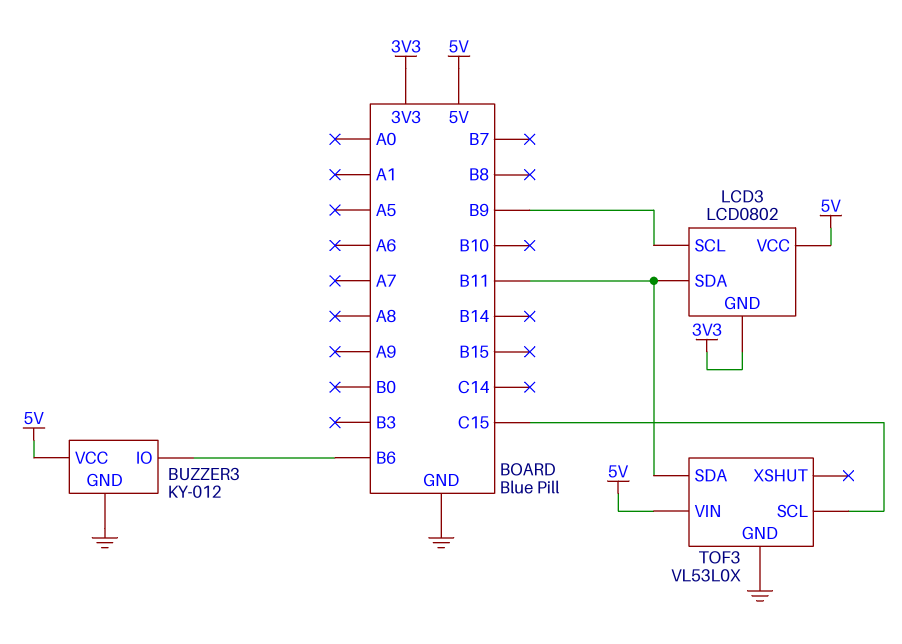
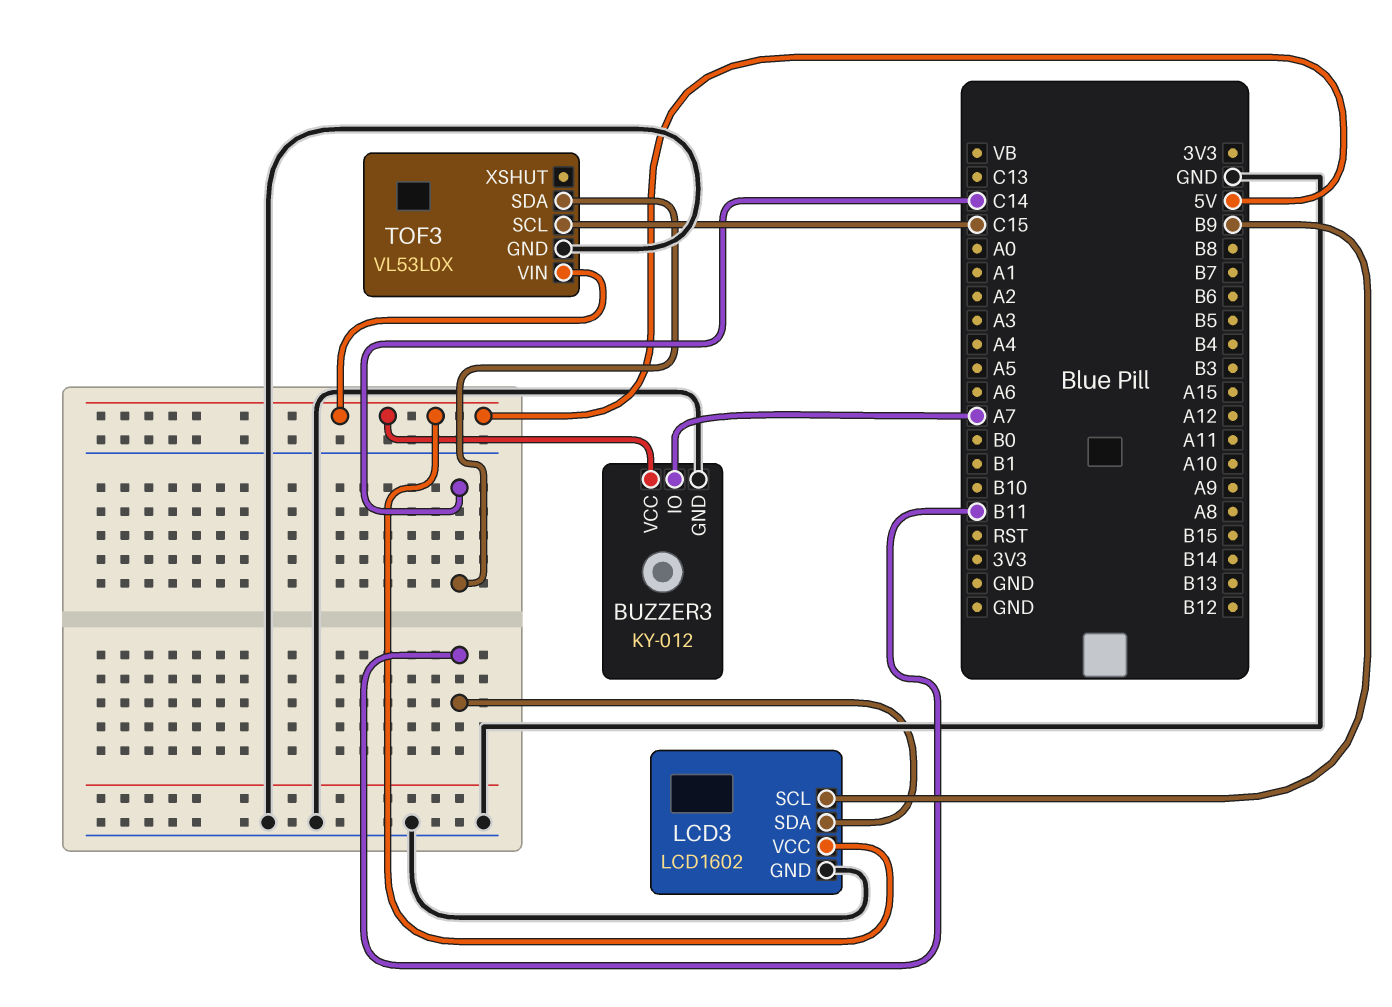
BUZZER3 pin IO: B6 -> A7
LCD3: LCD0802 -> LCD1602
LCD3 pin GND: 3V3 -> GND
TOF3 pin SDA: B11 -> C14

